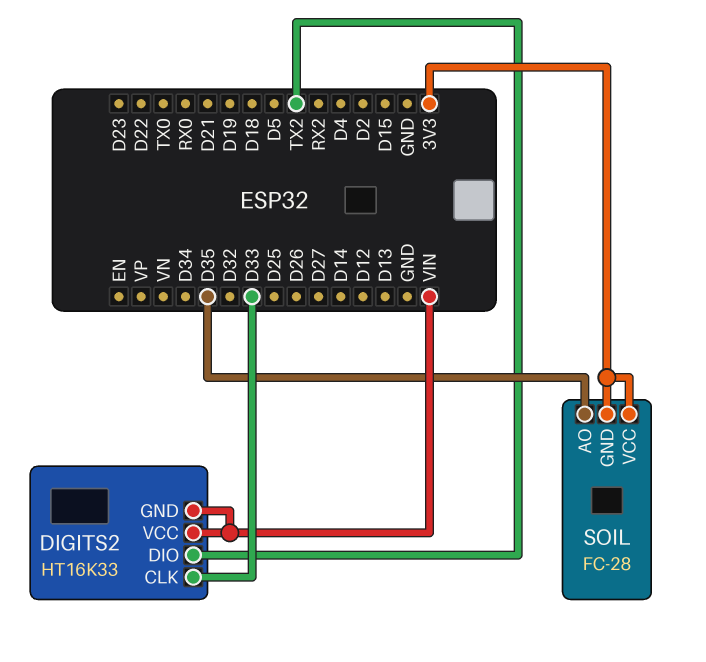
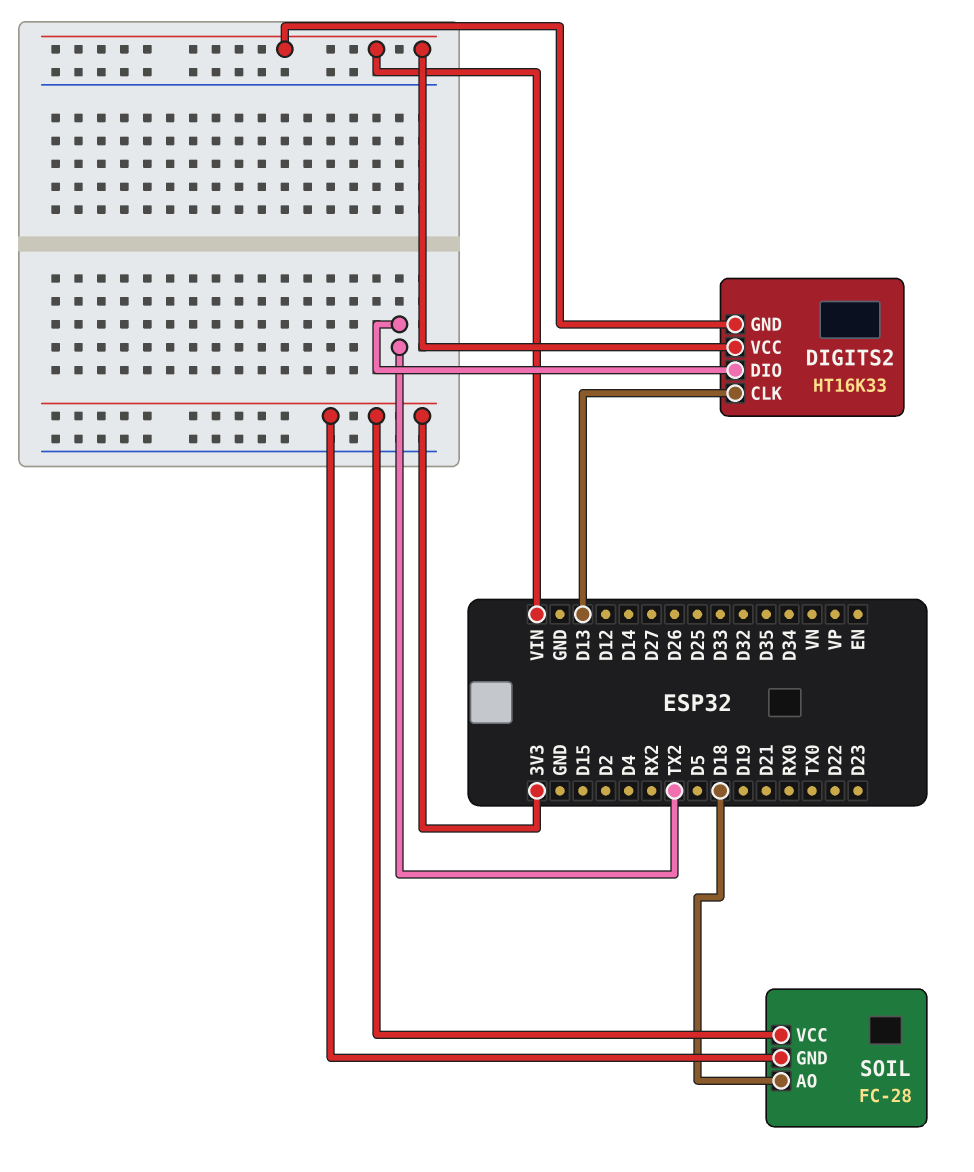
DIGITS2 pin CLK: D33 -> D13
SOIL pin AO: D35 -> D18

